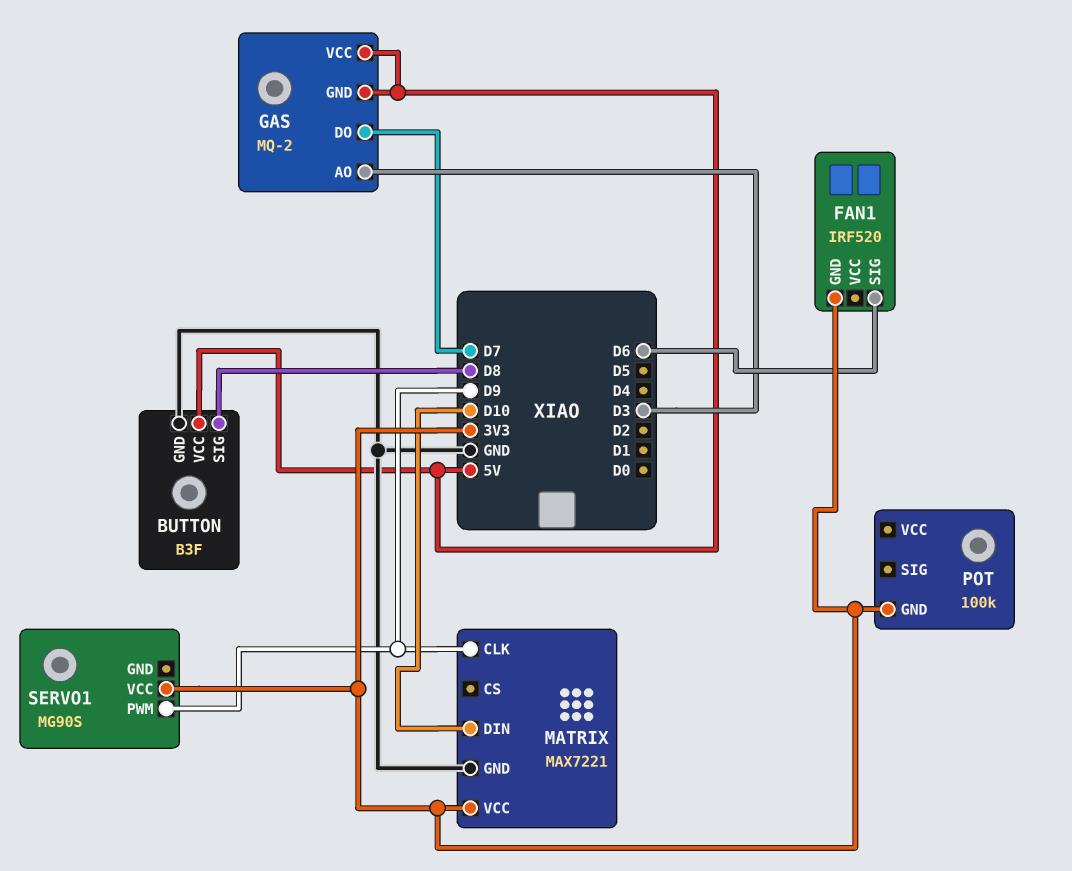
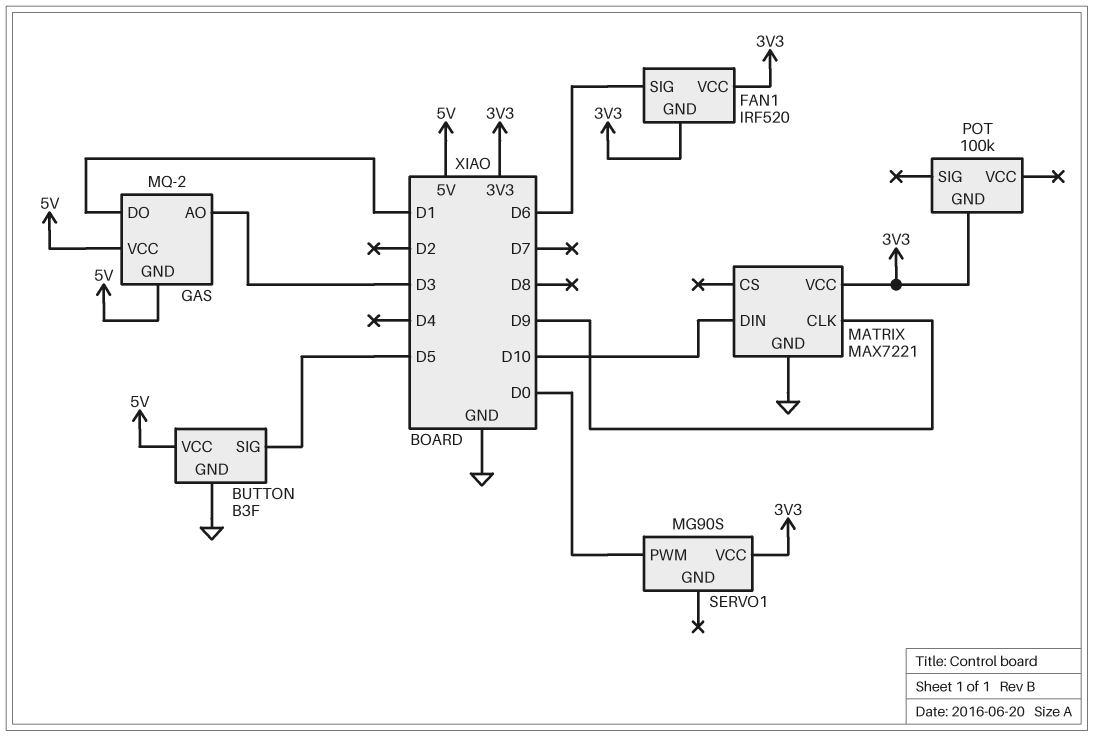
BUTTON pin SIG: D8 -> D5
FAN1 pin VCC: none -> 3V3
GAS pin DO: D7 -> D1
SERVO1 pin PWM: D9 -> D0

